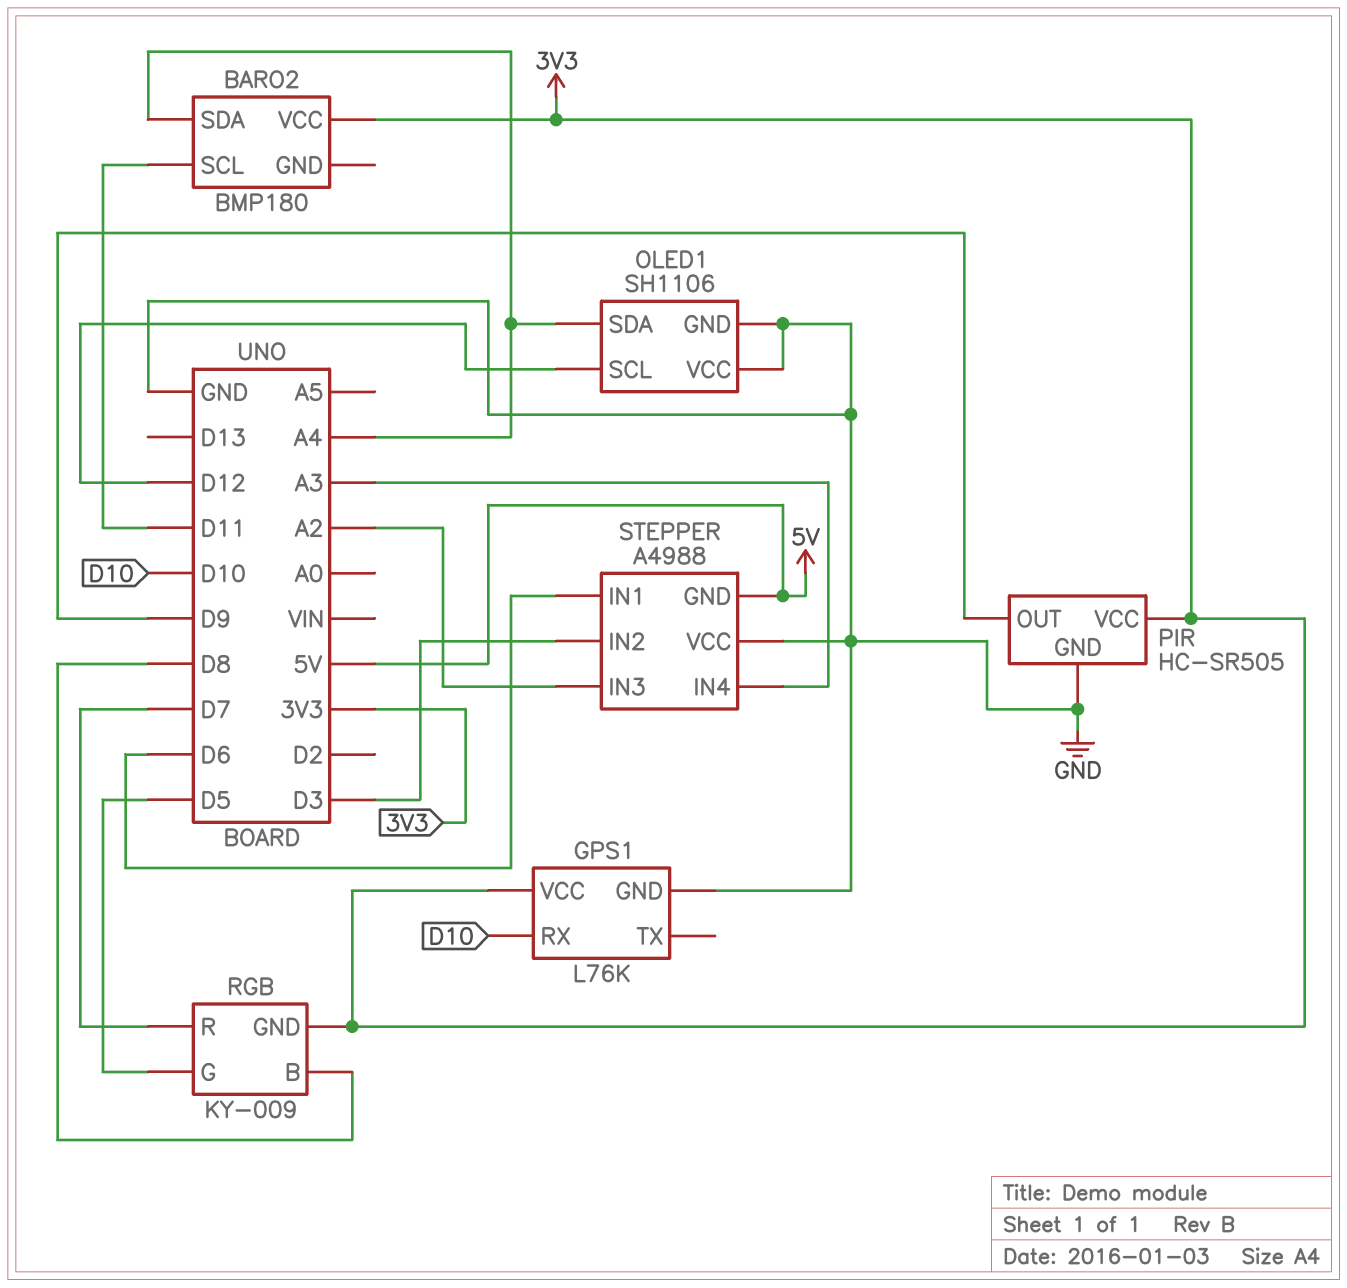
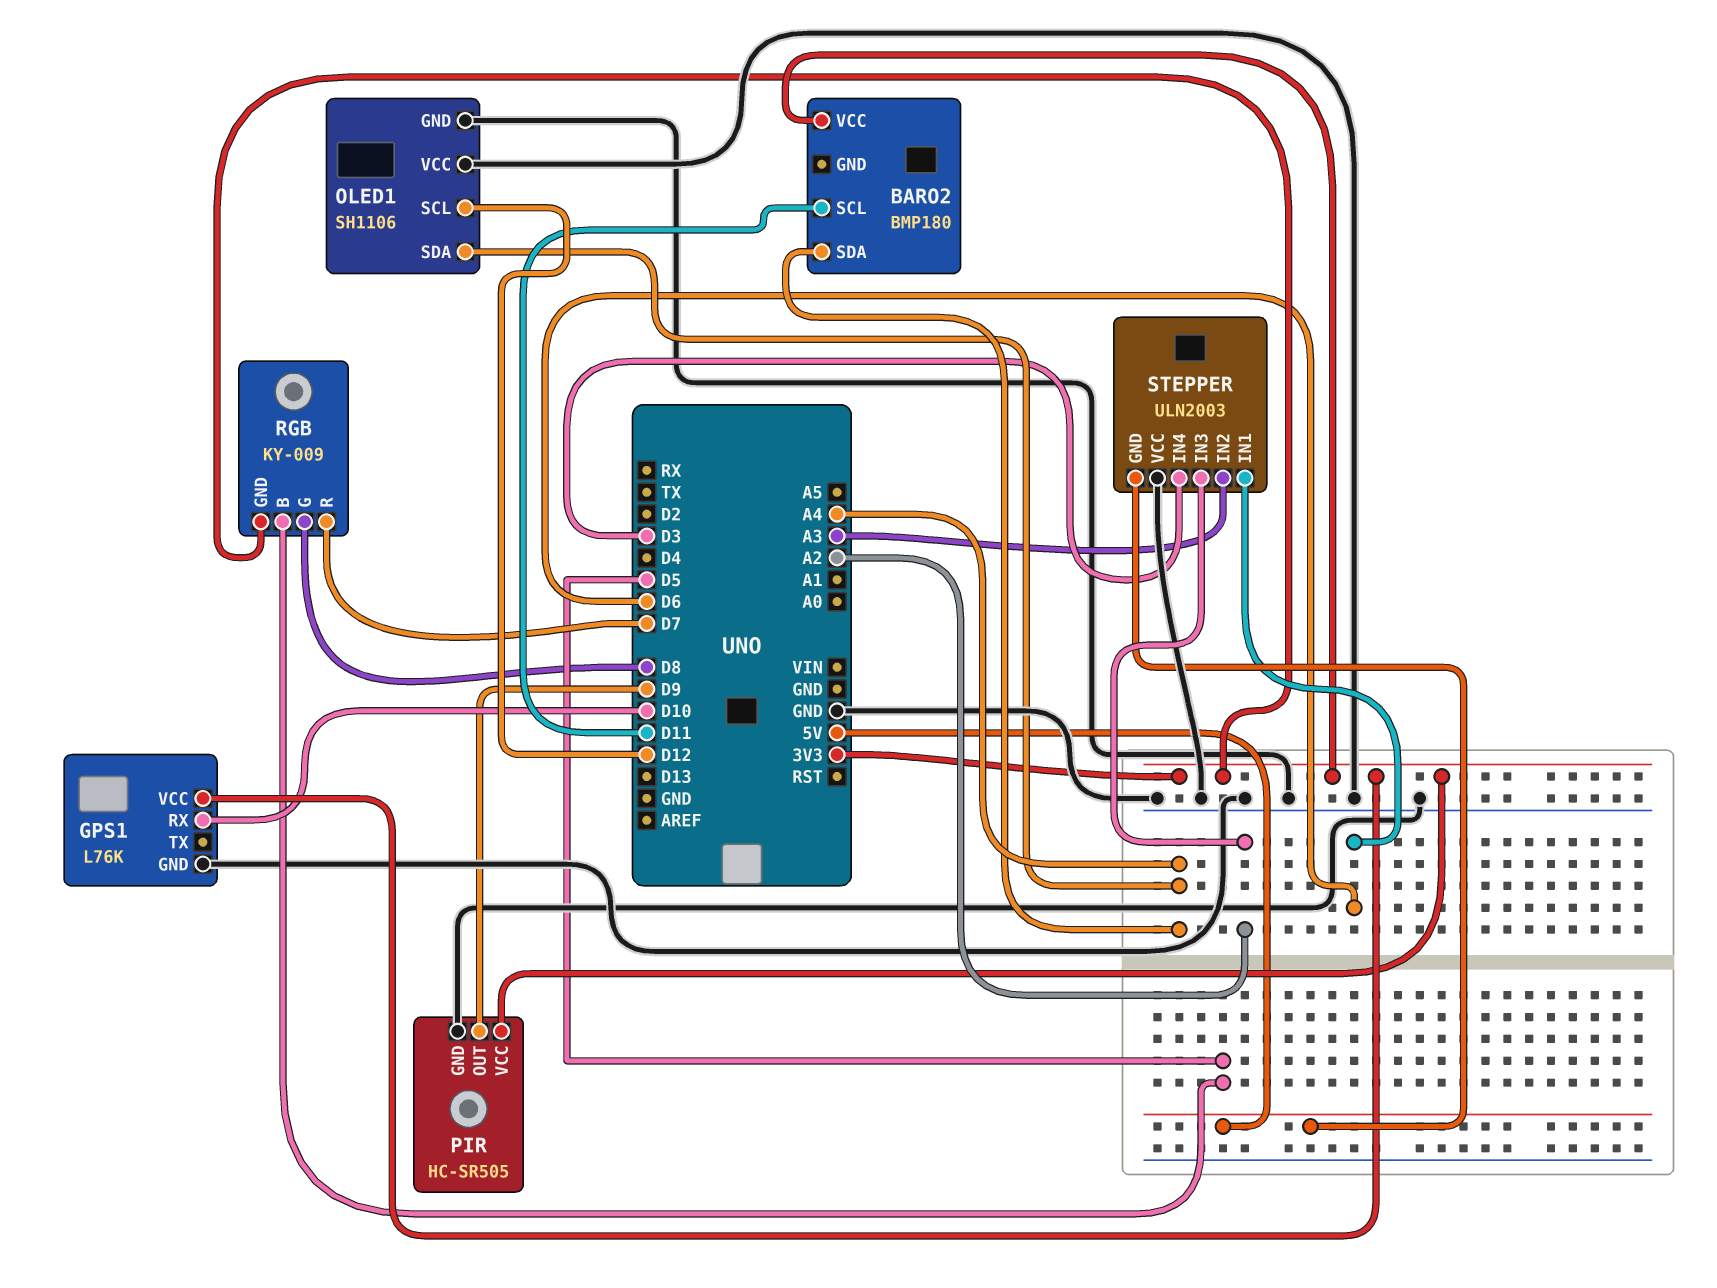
RGB pin B: D8 -> D5
RGB pin G: D5 -> D8
STEPPER: A4988 -> ULN2003
STEPPER pin IN2: D3 -> A3
STEPPER pin IN4: A3 -> D3

